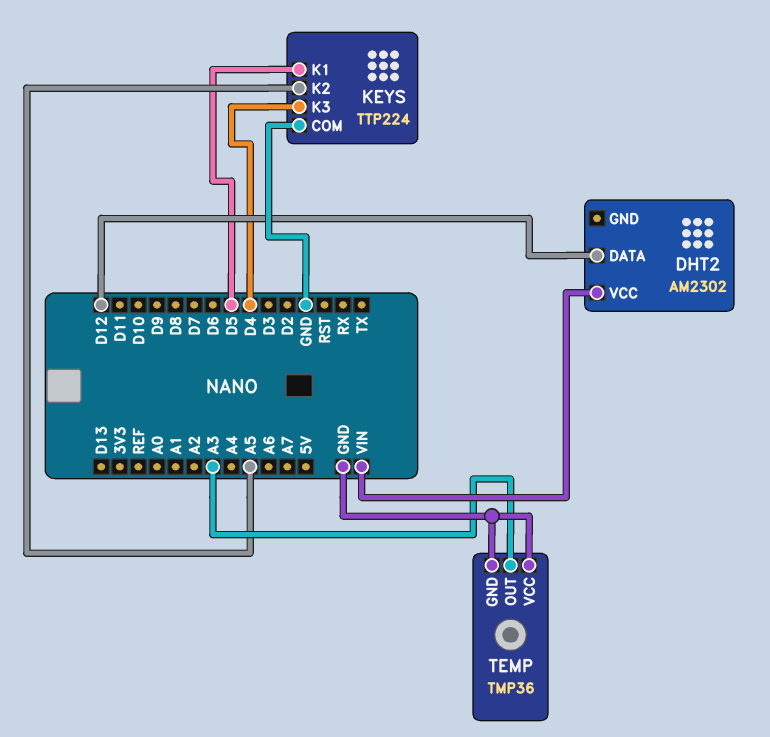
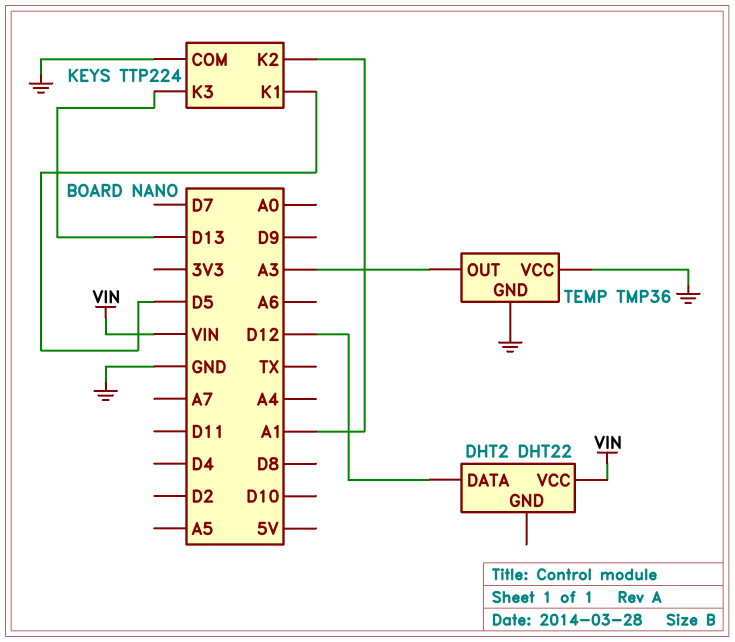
DHT2: AM2302 -> DHT22
KEYS pin K2: A5 -> A1
KEYS pin K3: D4 -> D13

